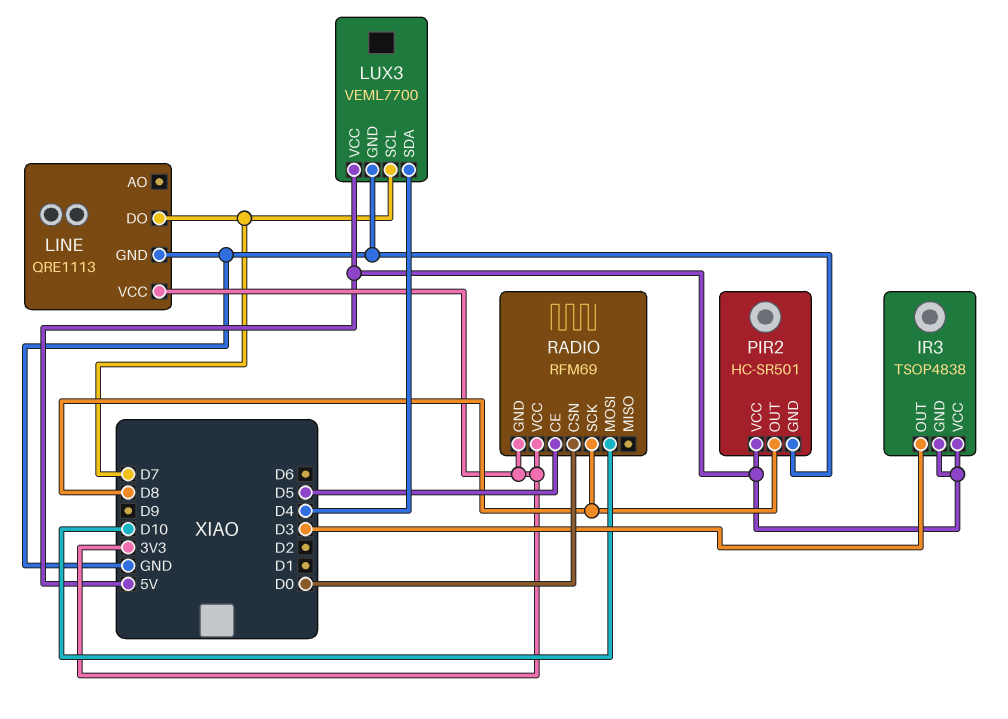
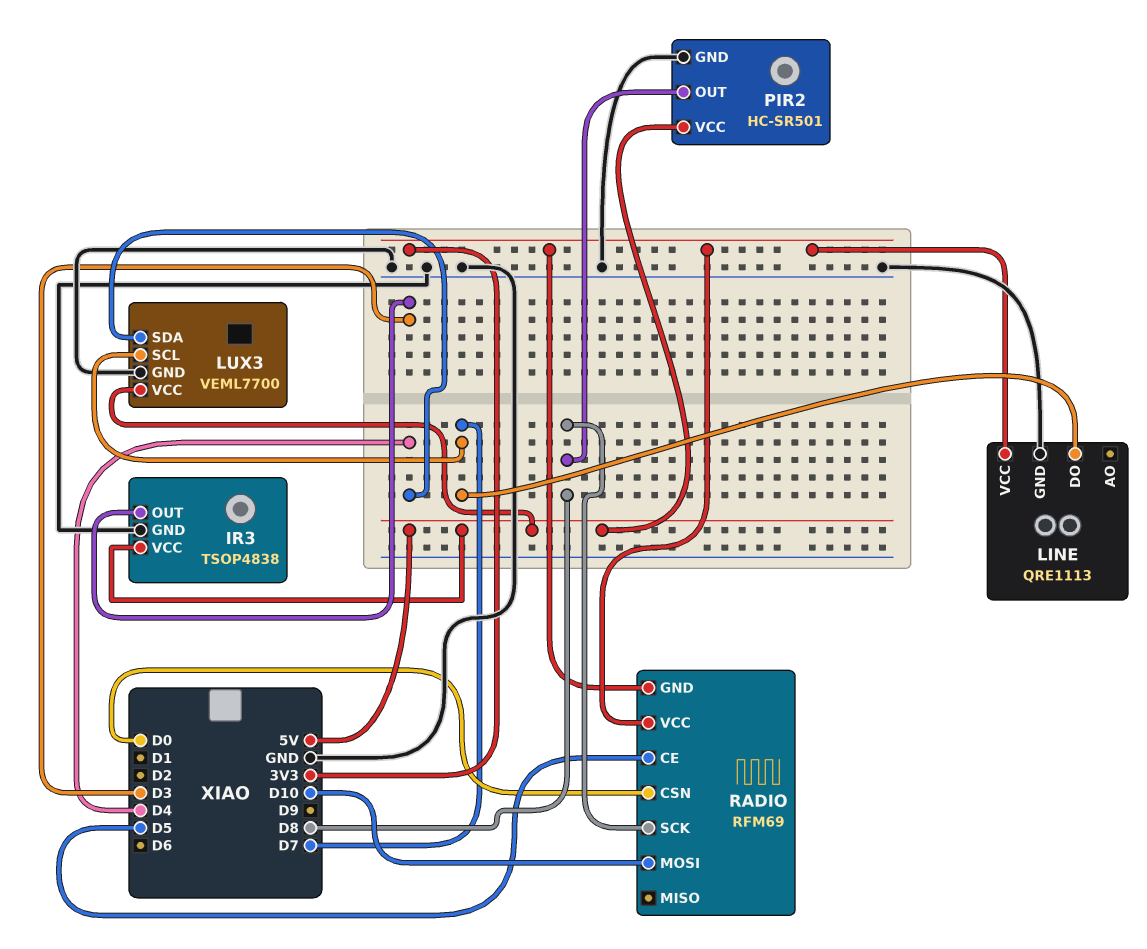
IR3 pin GND: 5V -> GND

